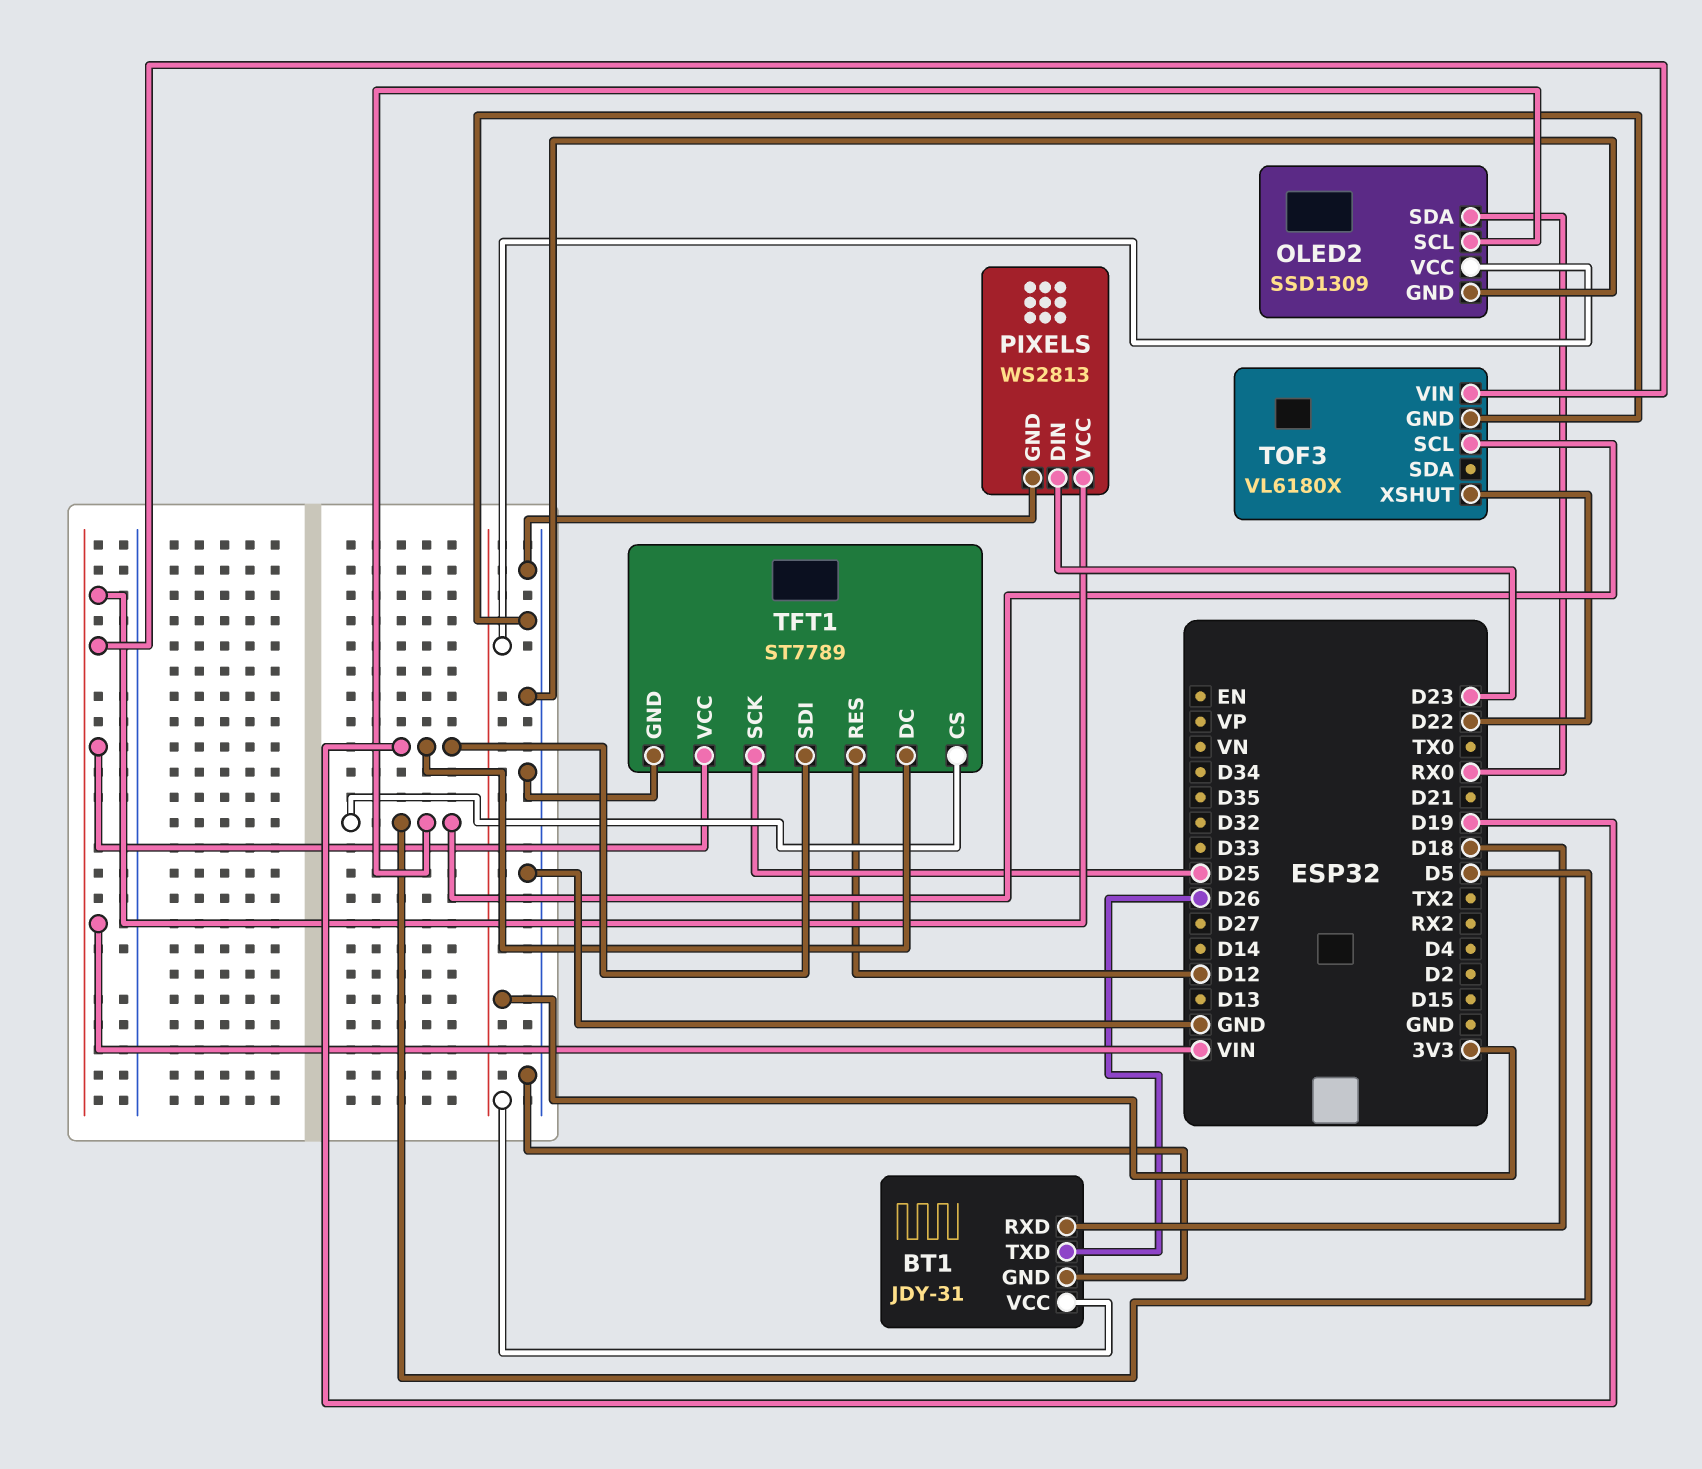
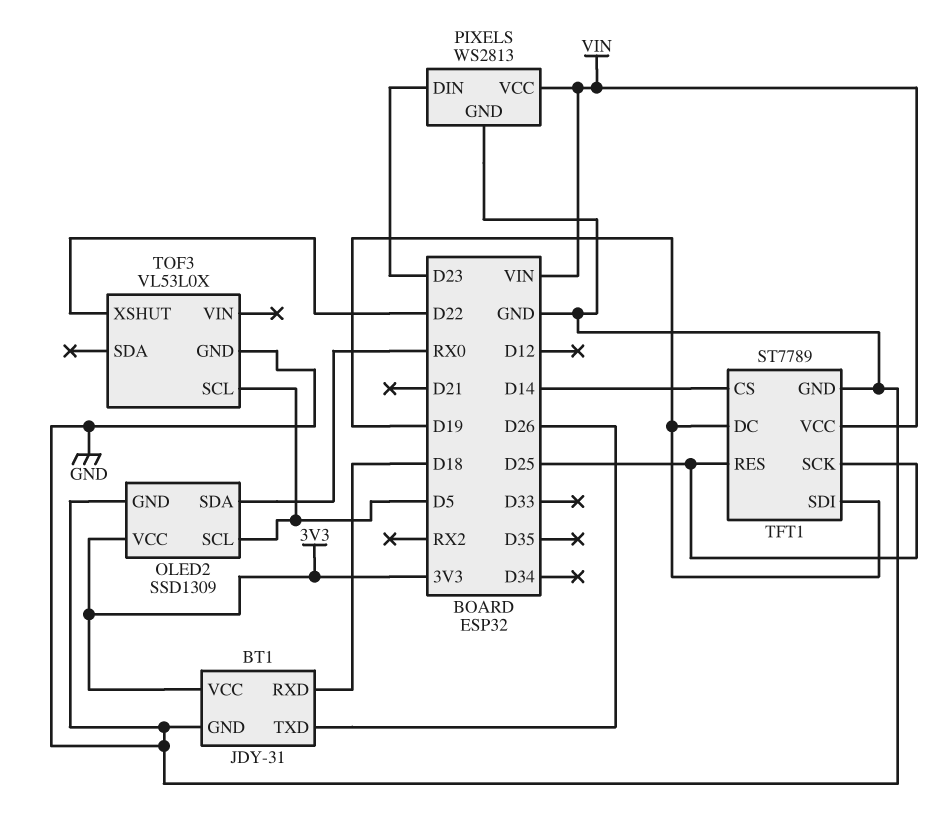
TFT1 pin CS: D5 -> D14
TFT1 pin RES: D12 -> D25
TOF3: VL6180X -> VL53L0X
TOF3 pin VIN: VIN -> none

